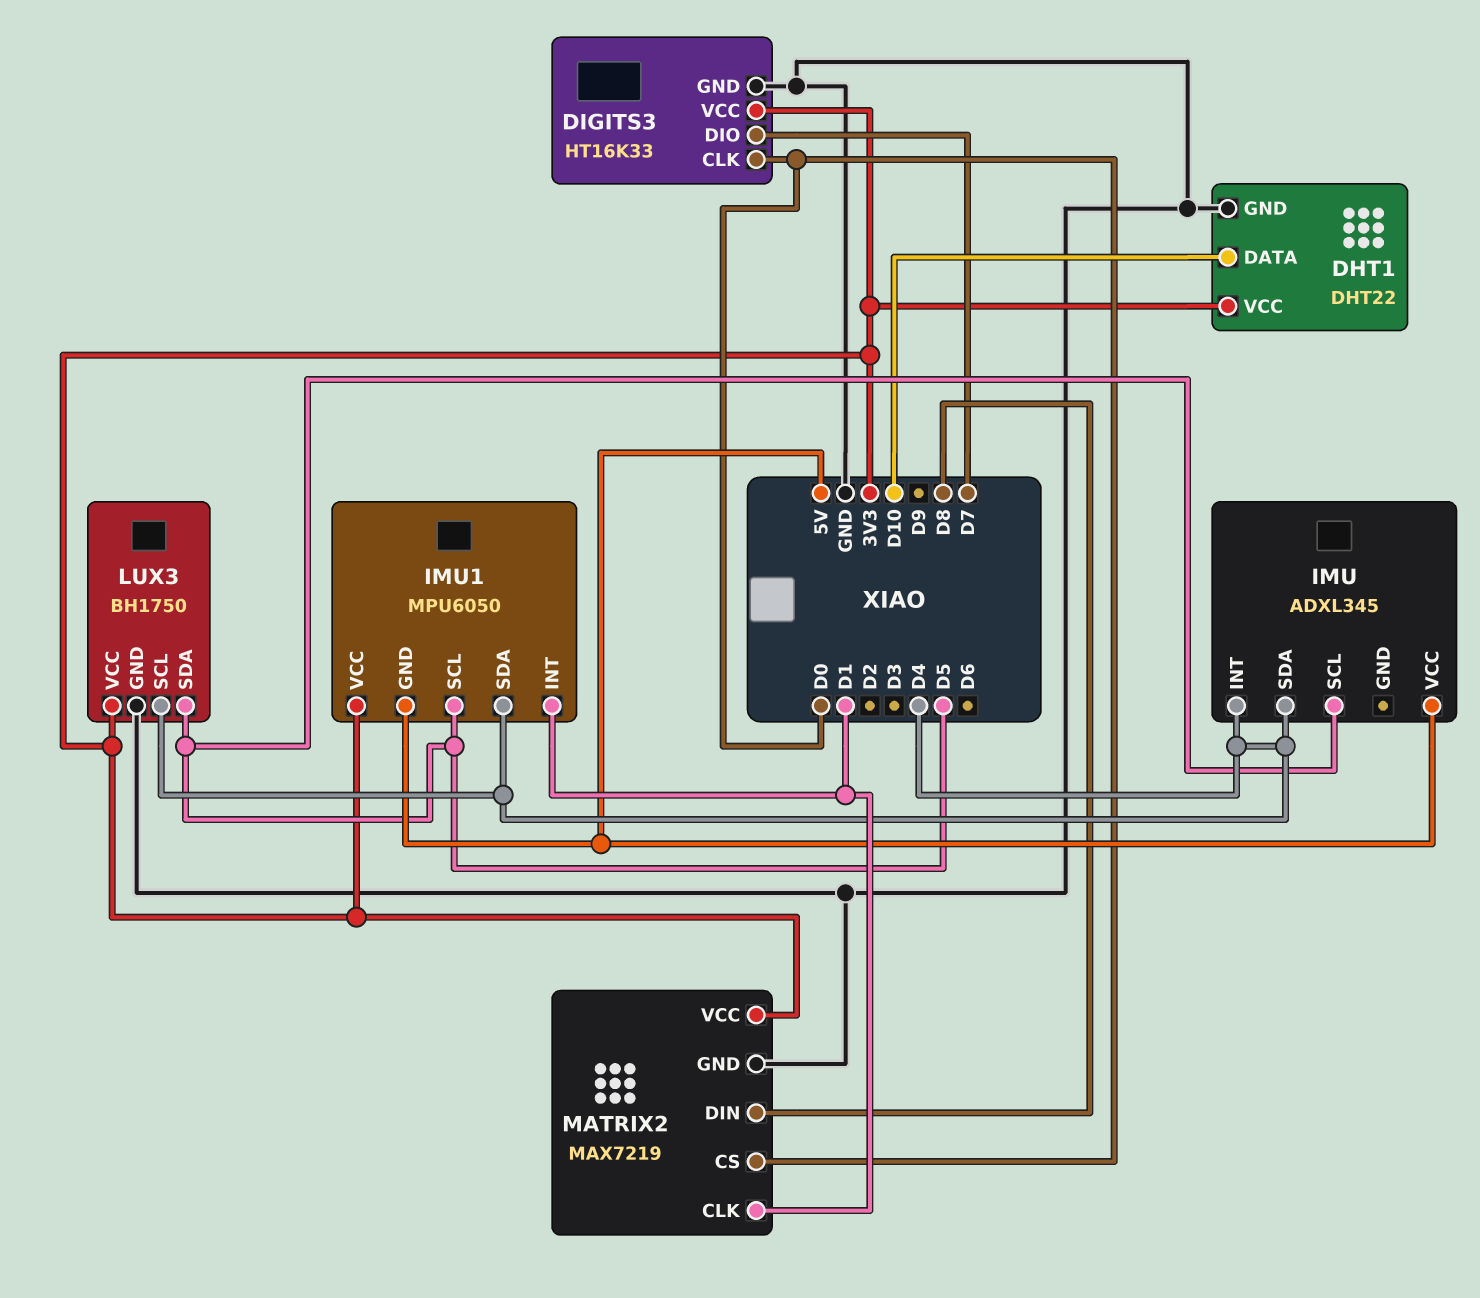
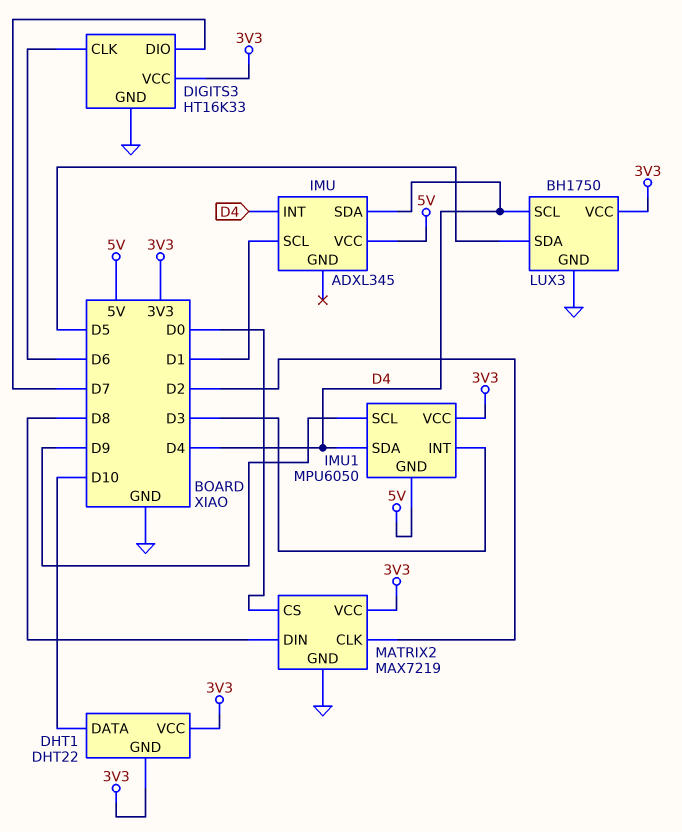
DHT1 pin GND: GND -> 3V3
DIGITS3 pin CLK: D0 -> D6
IMU pin SCL: D5 -> D1
IMU1 pin INT: D1 -> D3
IMU1 pin SCL: D5 -> D9
MATRIX2 pin CLK: D1 -> D2

